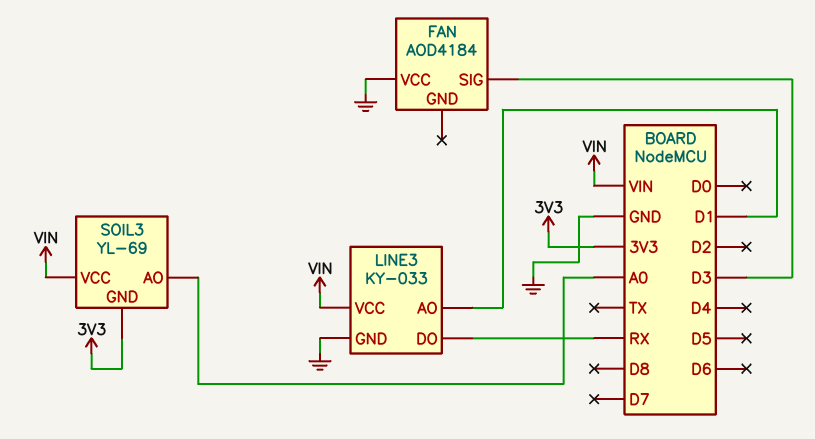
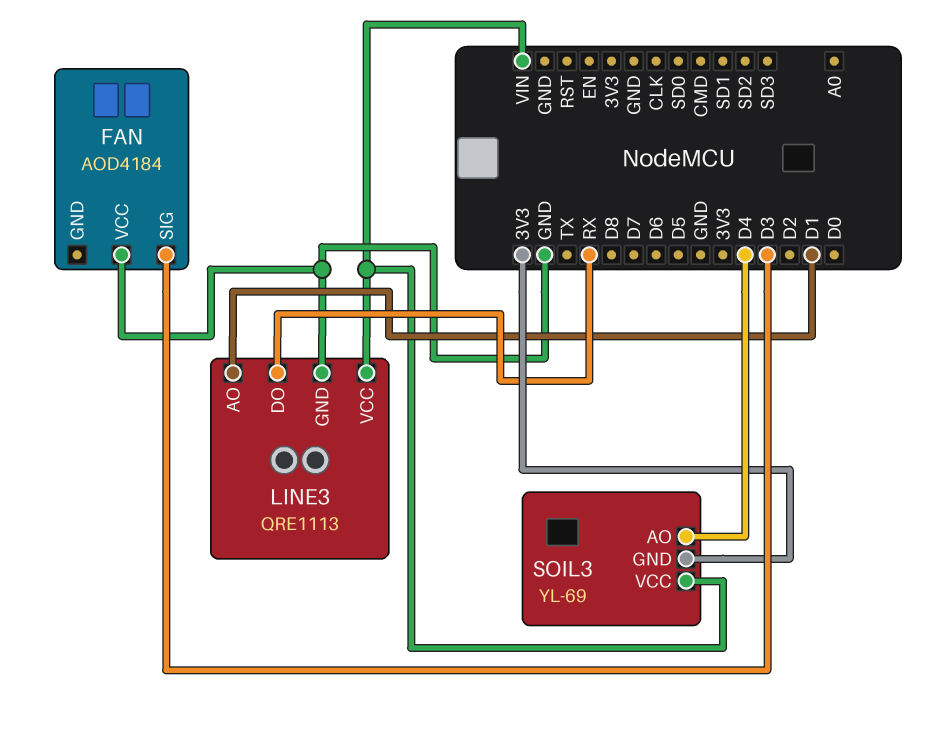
LINE3: KY-033 -> QRE1113
SOIL3 pin AO: A0 -> D4

